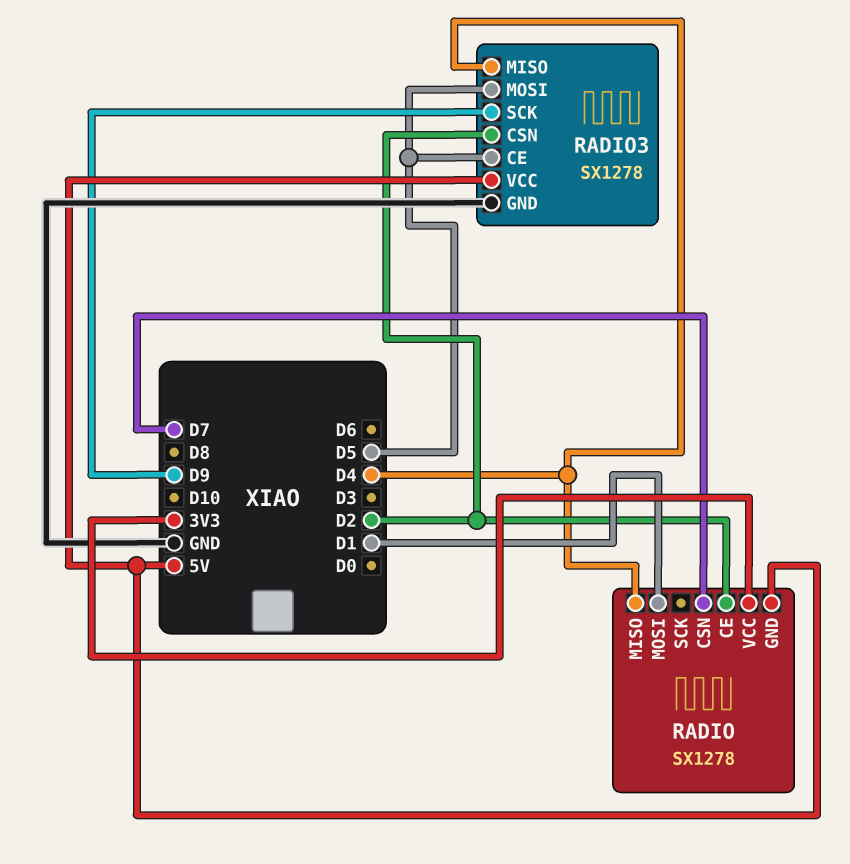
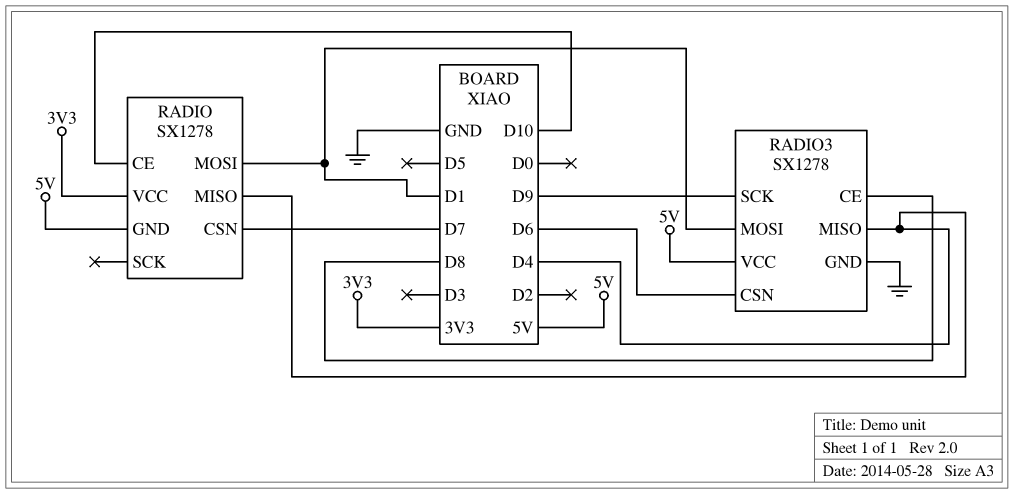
RADIO pin CE: D2 -> D10
RADIO3 pin CE: D5 -> D8
RADIO3 pin CSN: D2 -> D6
RADIO3 pin MOSI: D5 -> D1

